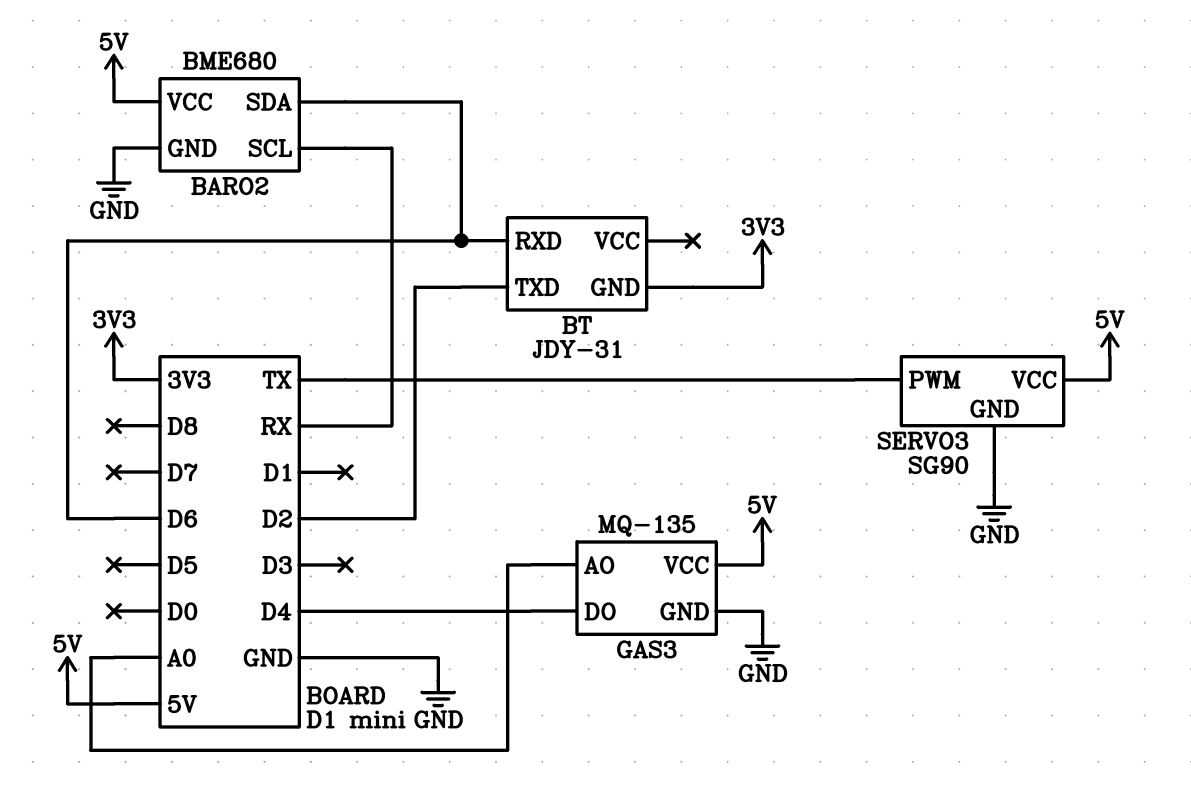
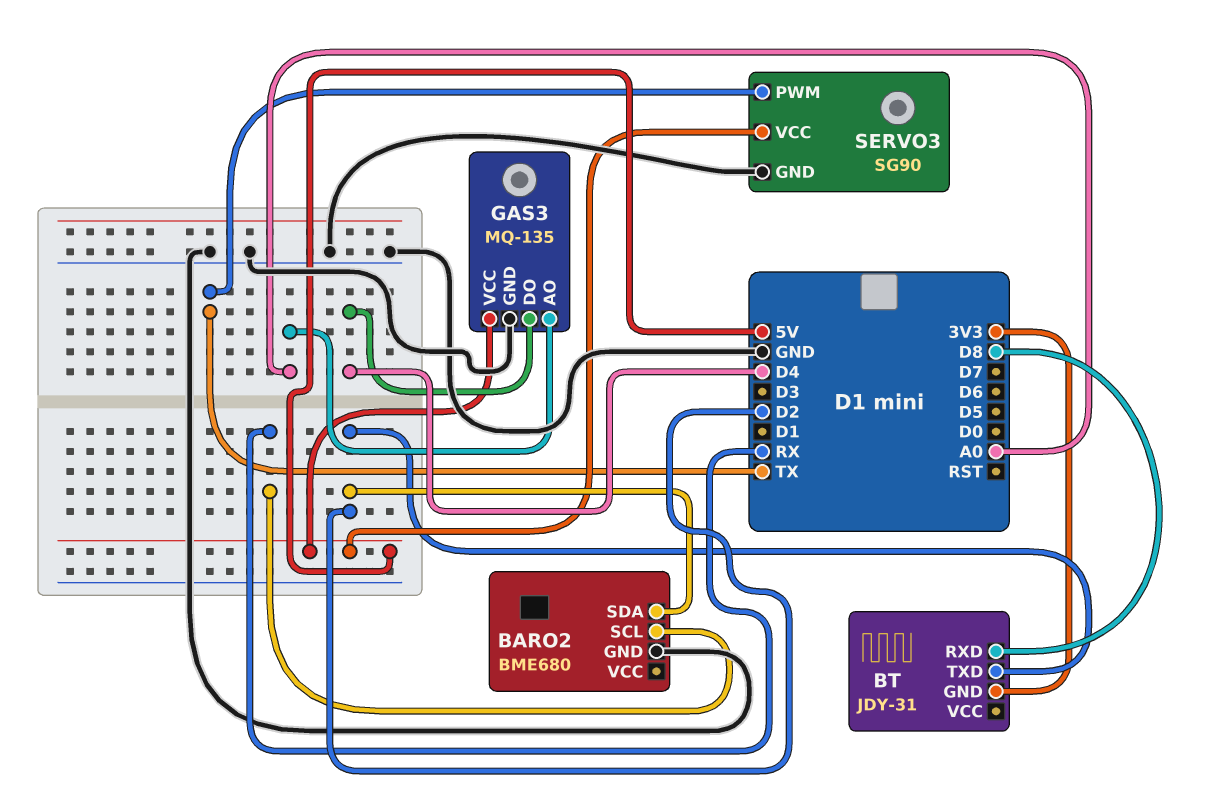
BARO2 pin SDA: D6 -> D2
BARO2 pin VCC: 5V -> none
BT pin RXD: D6 -> D8

